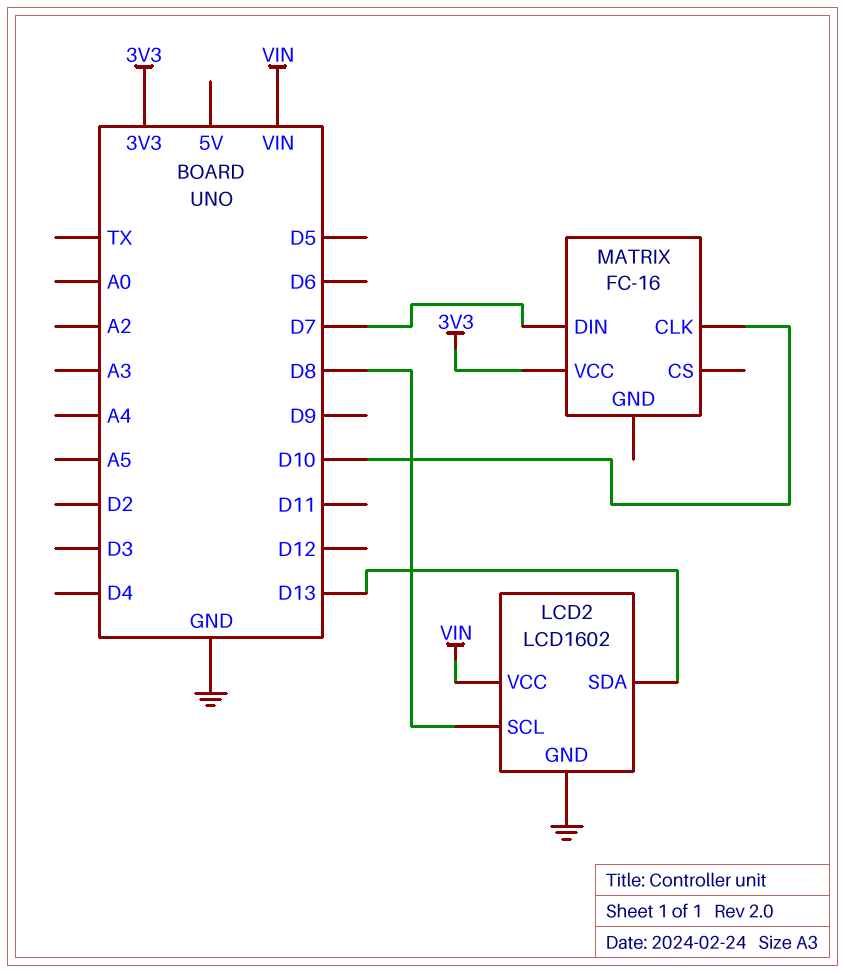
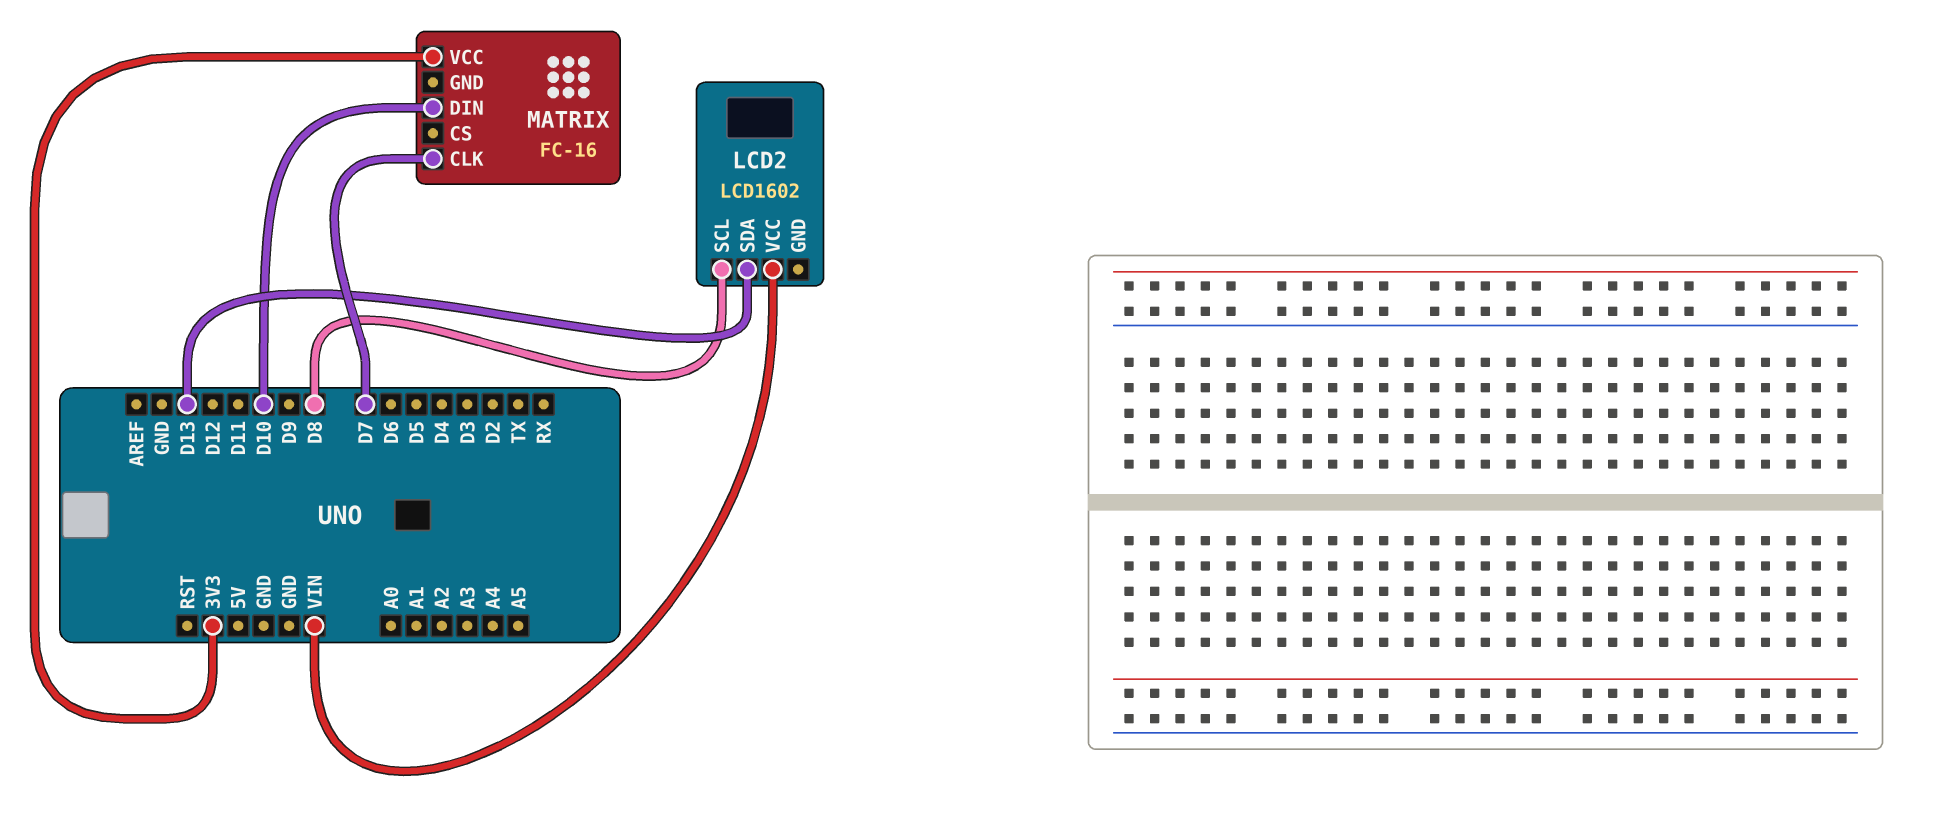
LCD2 pin GND: GND -> none
MATRIX pin CLK: D10 -> D7
MATRIX pin DIN: D7 -> D10

